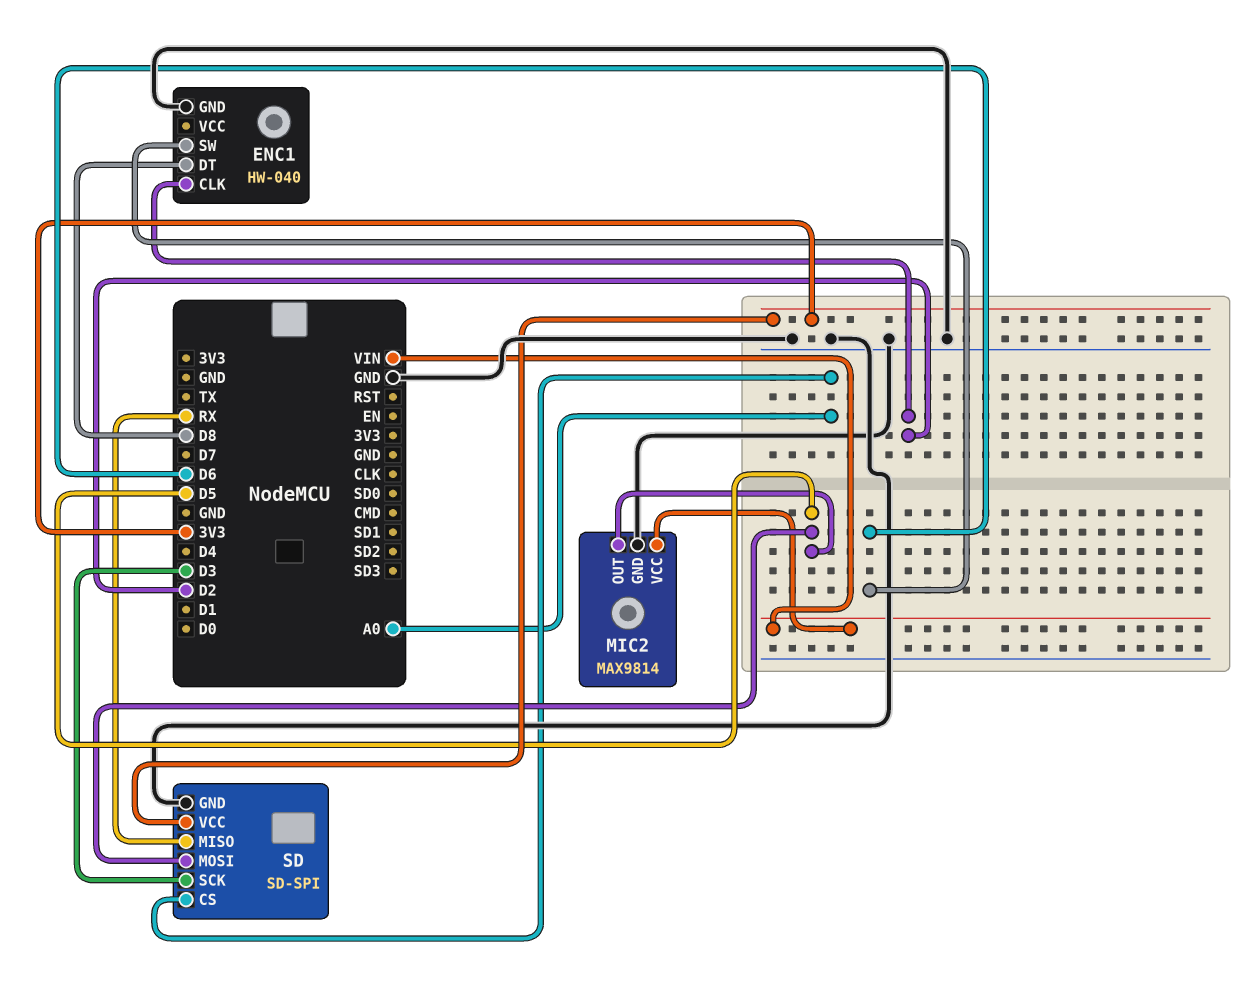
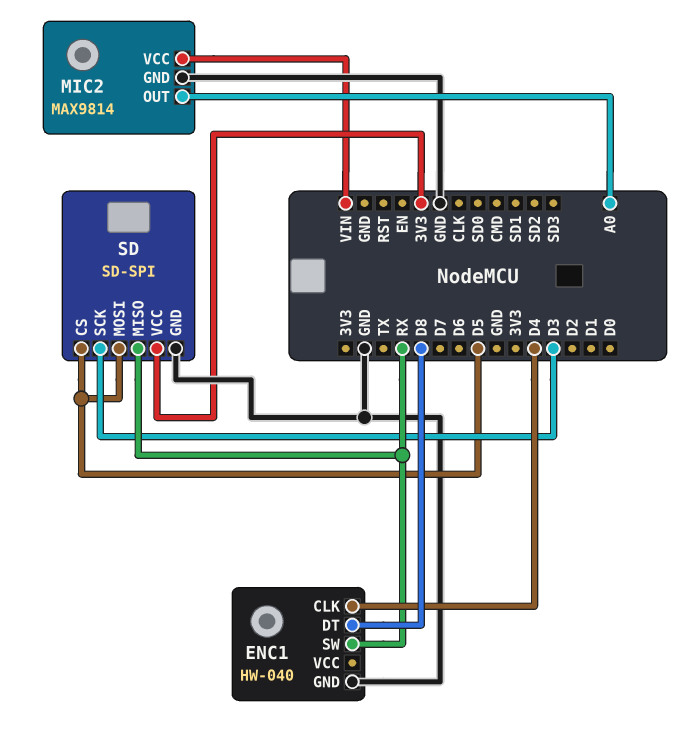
ENC1 pin CLK: D2 -> D4
ENC1 pin SW: D6 -> RX
MIC2 pin OUT: D5 -> A0
SD pin CS: A0 -> D5

